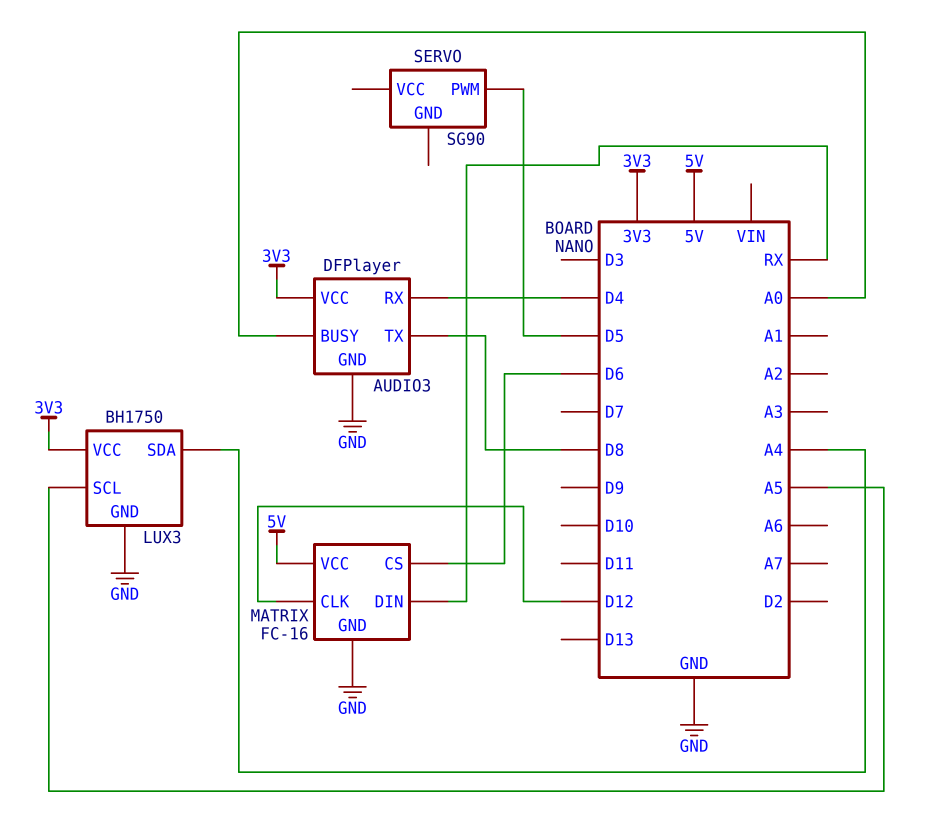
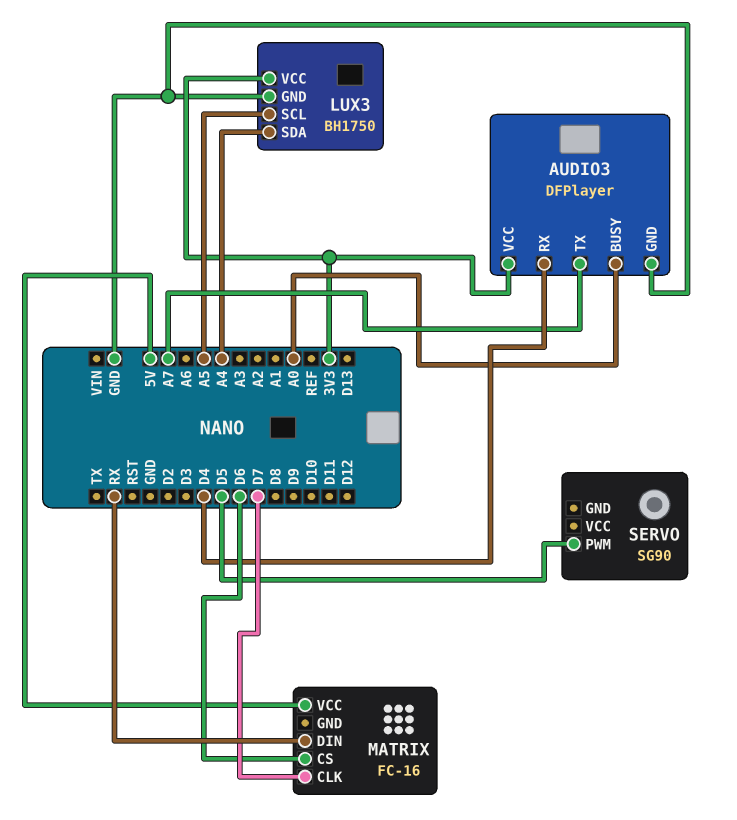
AUDIO3 pin TX: D8 -> A7
MATRIX pin CLK: D12 -> D7
MATRIX pin GND: GND -> none

